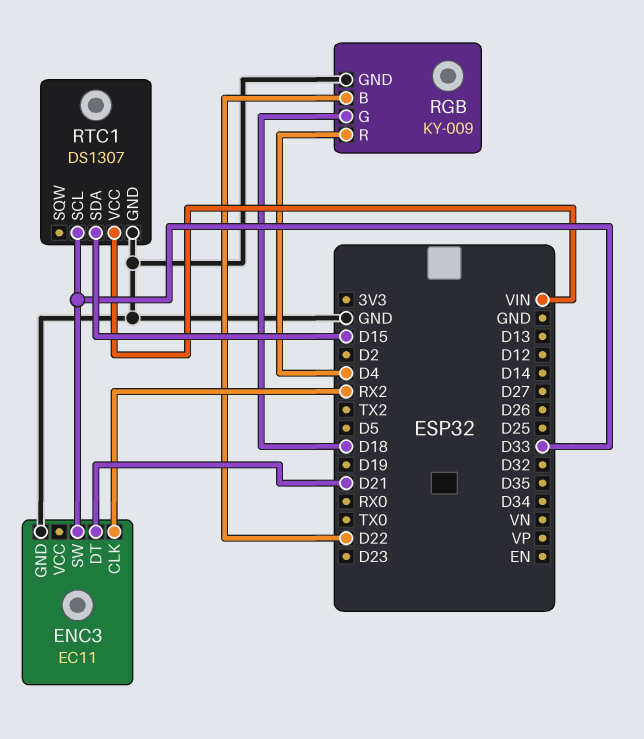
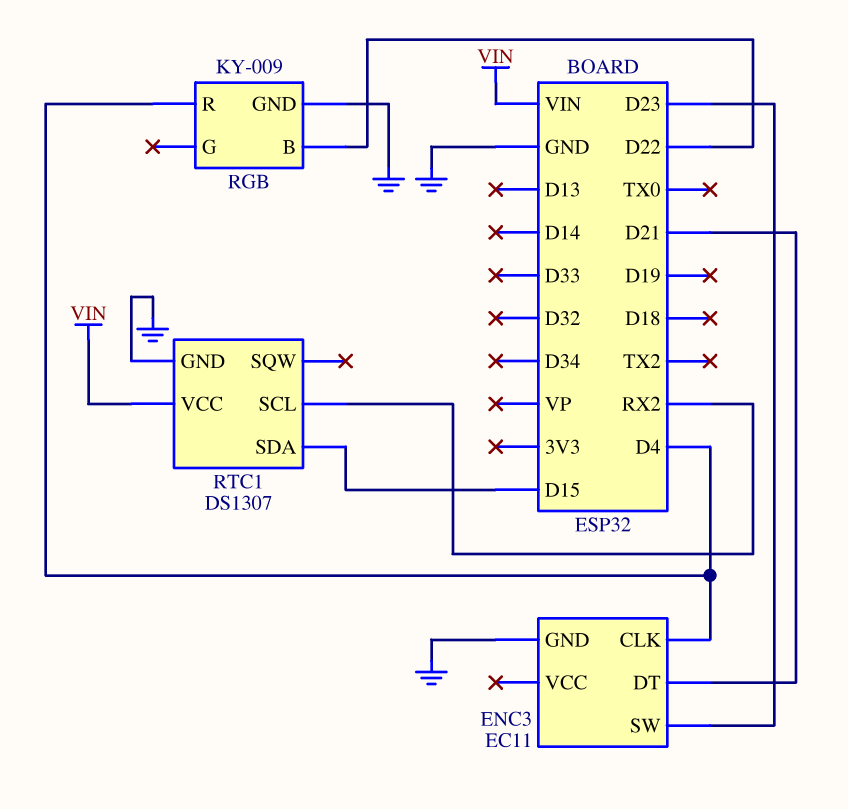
ENC3 pin CLK: RX2 -> D4
ENC3 pin SW: D33 -> D23
RGB pin G: D18 -> none
RTC1 pin SCL: D33 -> RX2

